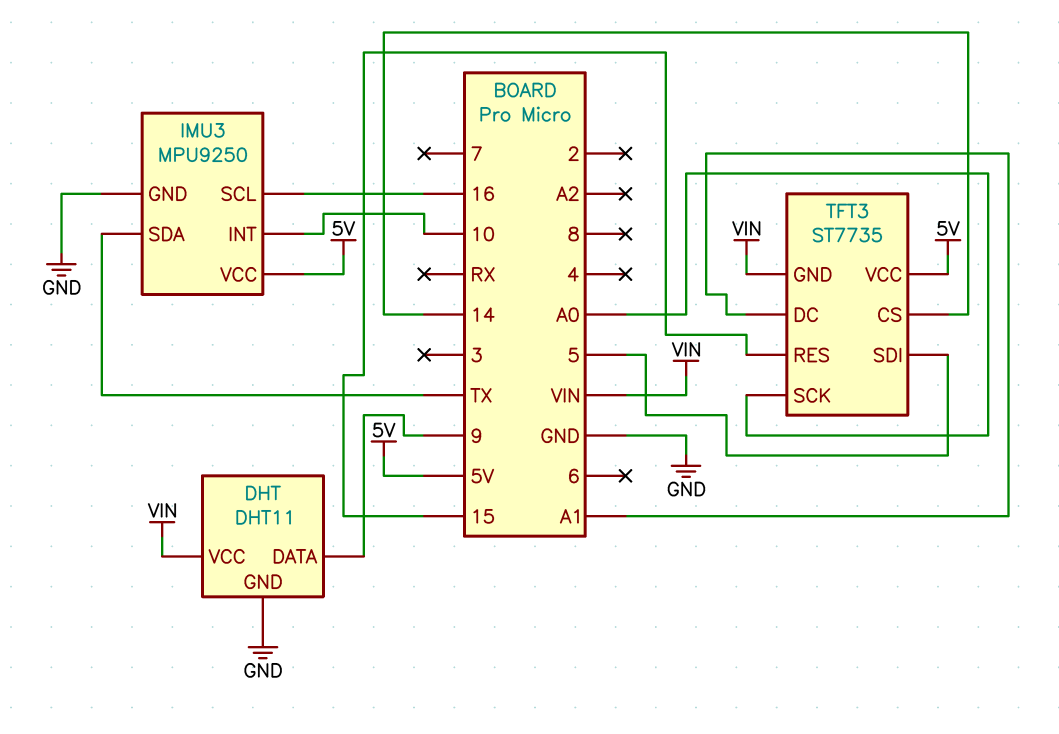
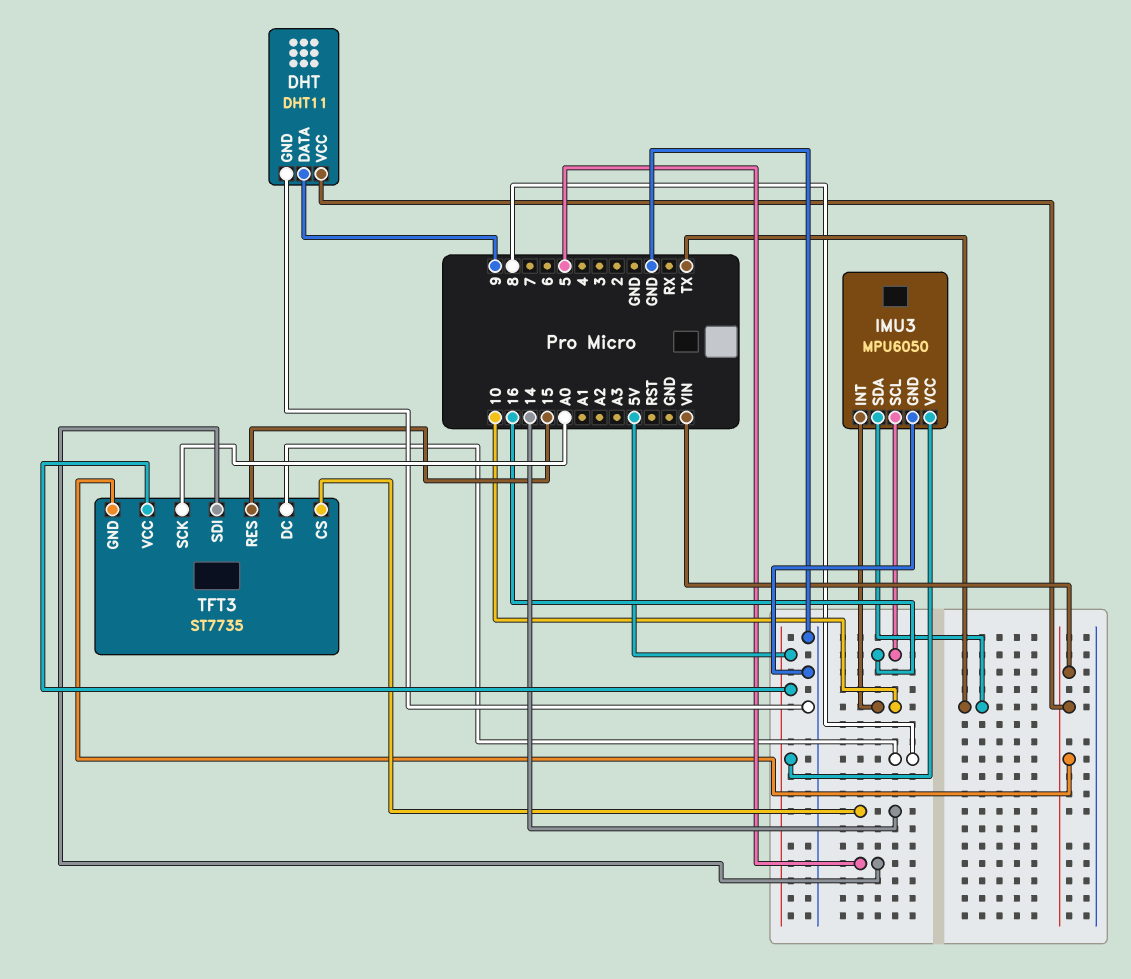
IMU3: MPU9250 -> MPU6050
TFT3 pin DC: A1 -> 8

